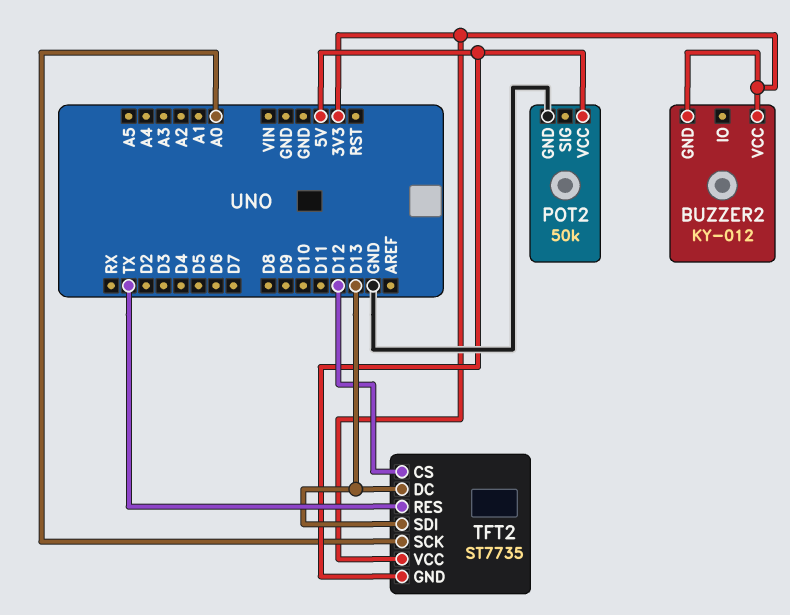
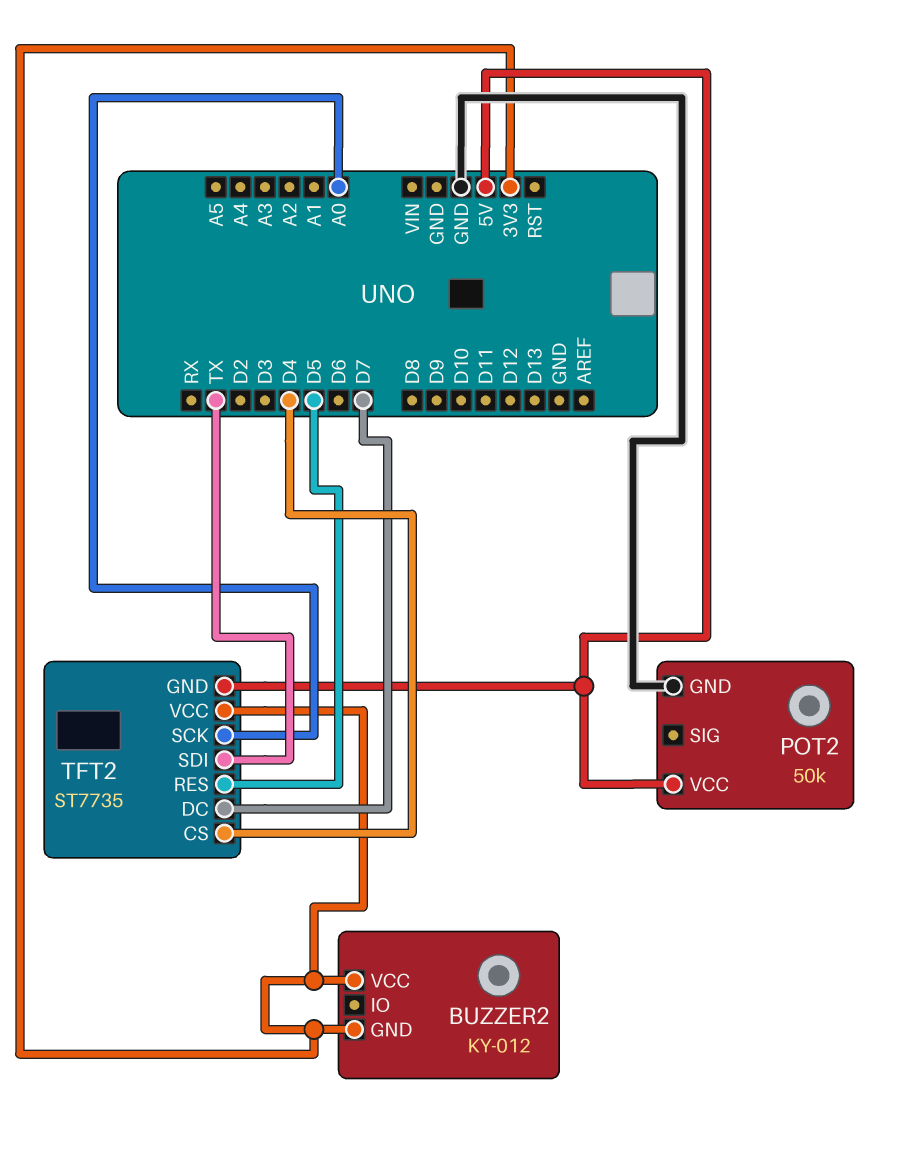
TFT2 pin CS: D12 -> D4
TFT2 pin DC: D13 -> D7
TFT2 pin RES: TX -> D5
TFT2 pin SDI: D13 -> TX

